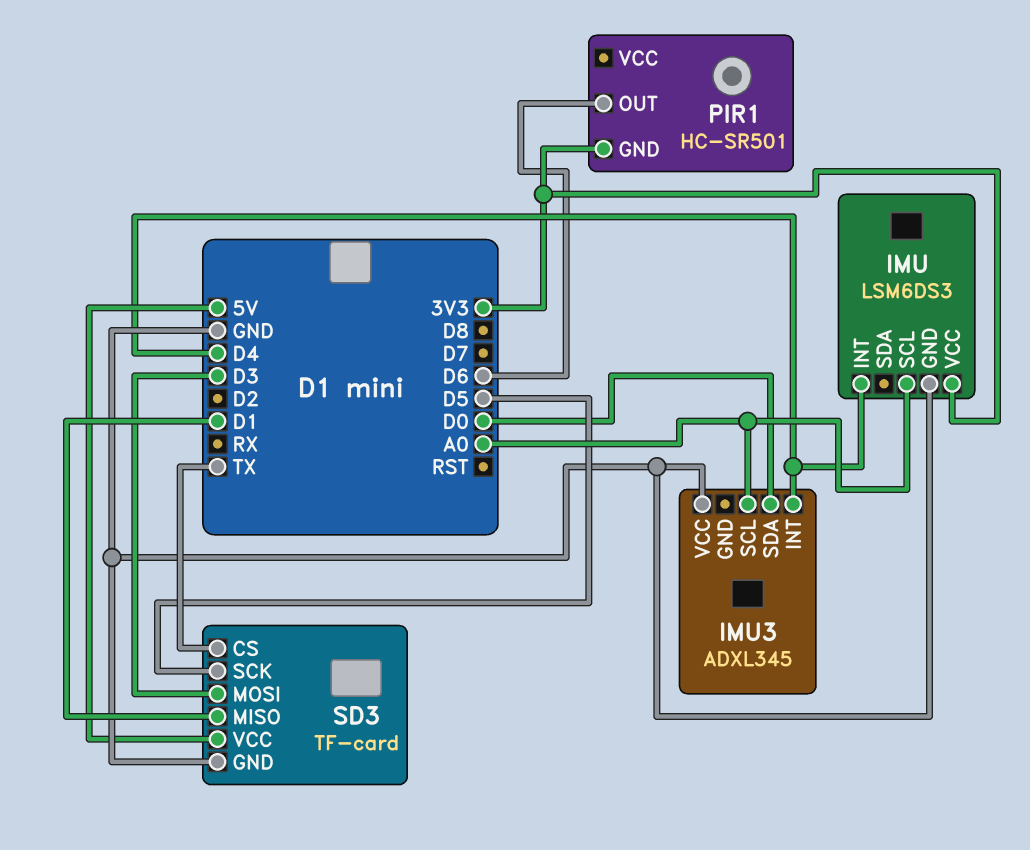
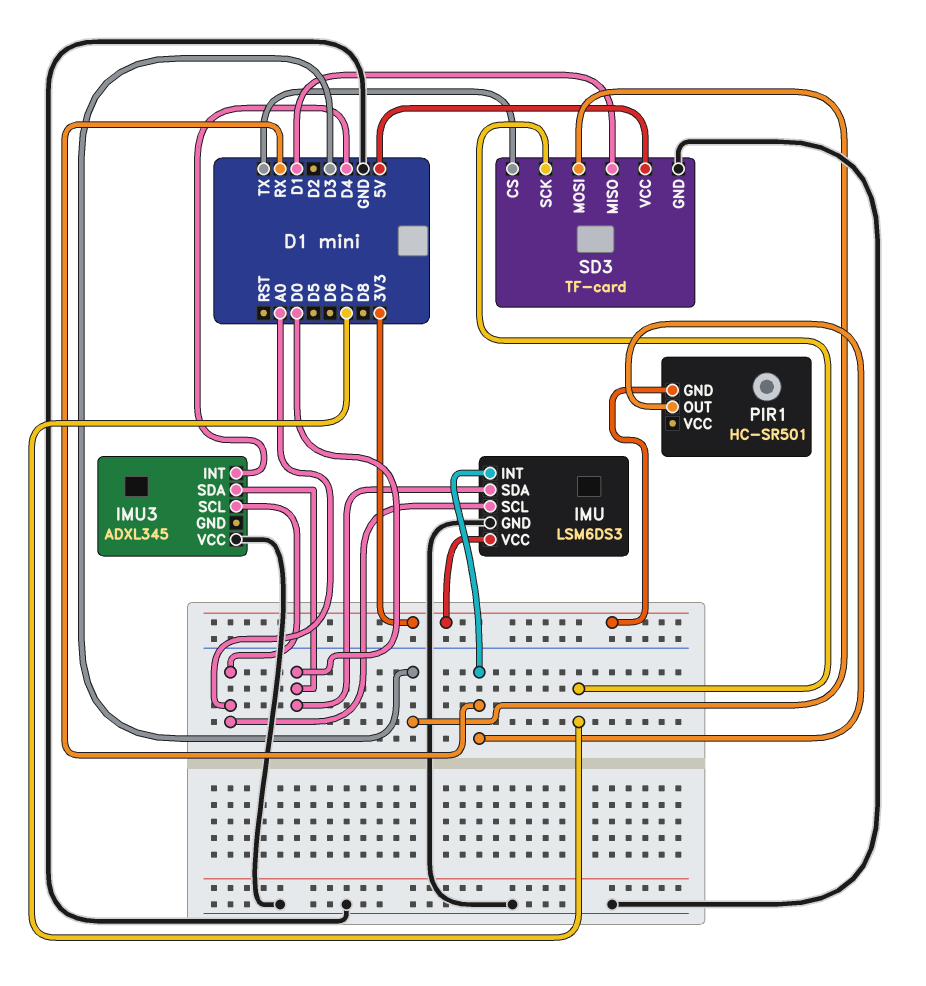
IMU pin INT: D4 -> RX
IMU pin SDA: none -> D0
PIR1 pin OUT: D6 -> RX
SD3 pin SCK: D5 -> D7

